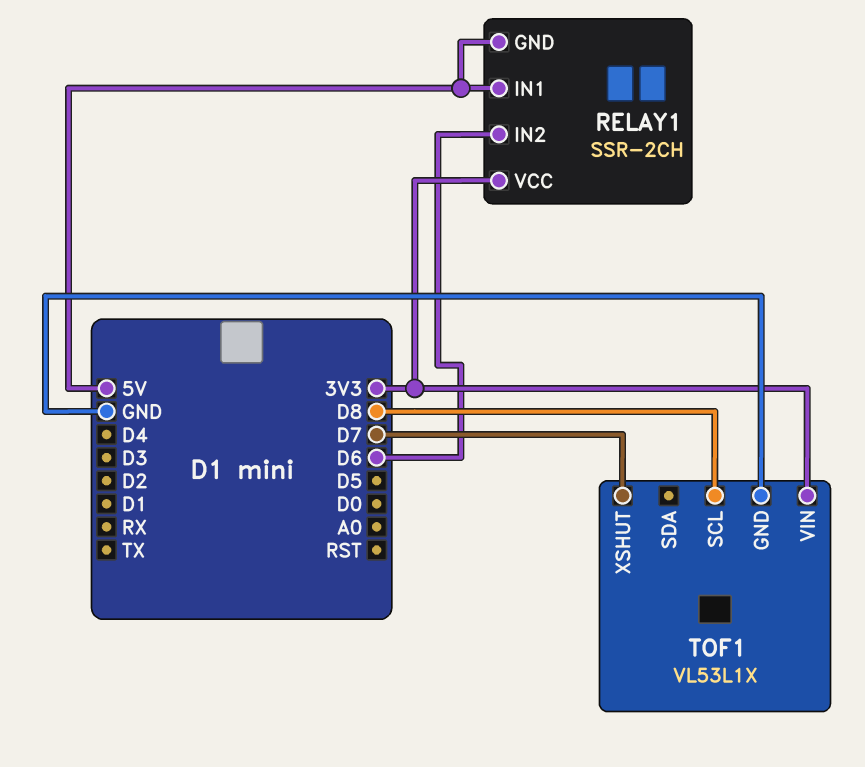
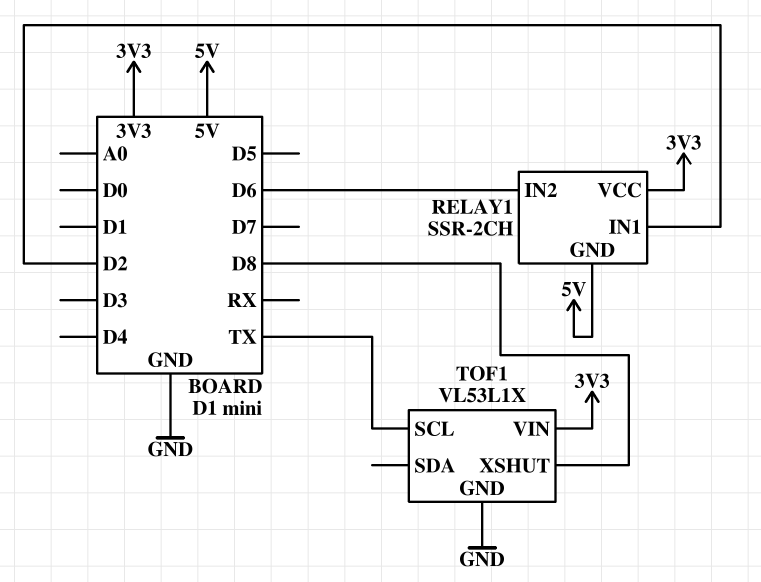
RELAY1 pin IN1: 5V -> D2
TOF1 pin SCL: D8 -> TX
TOF1 pin XSHUT: D7 -> D8

